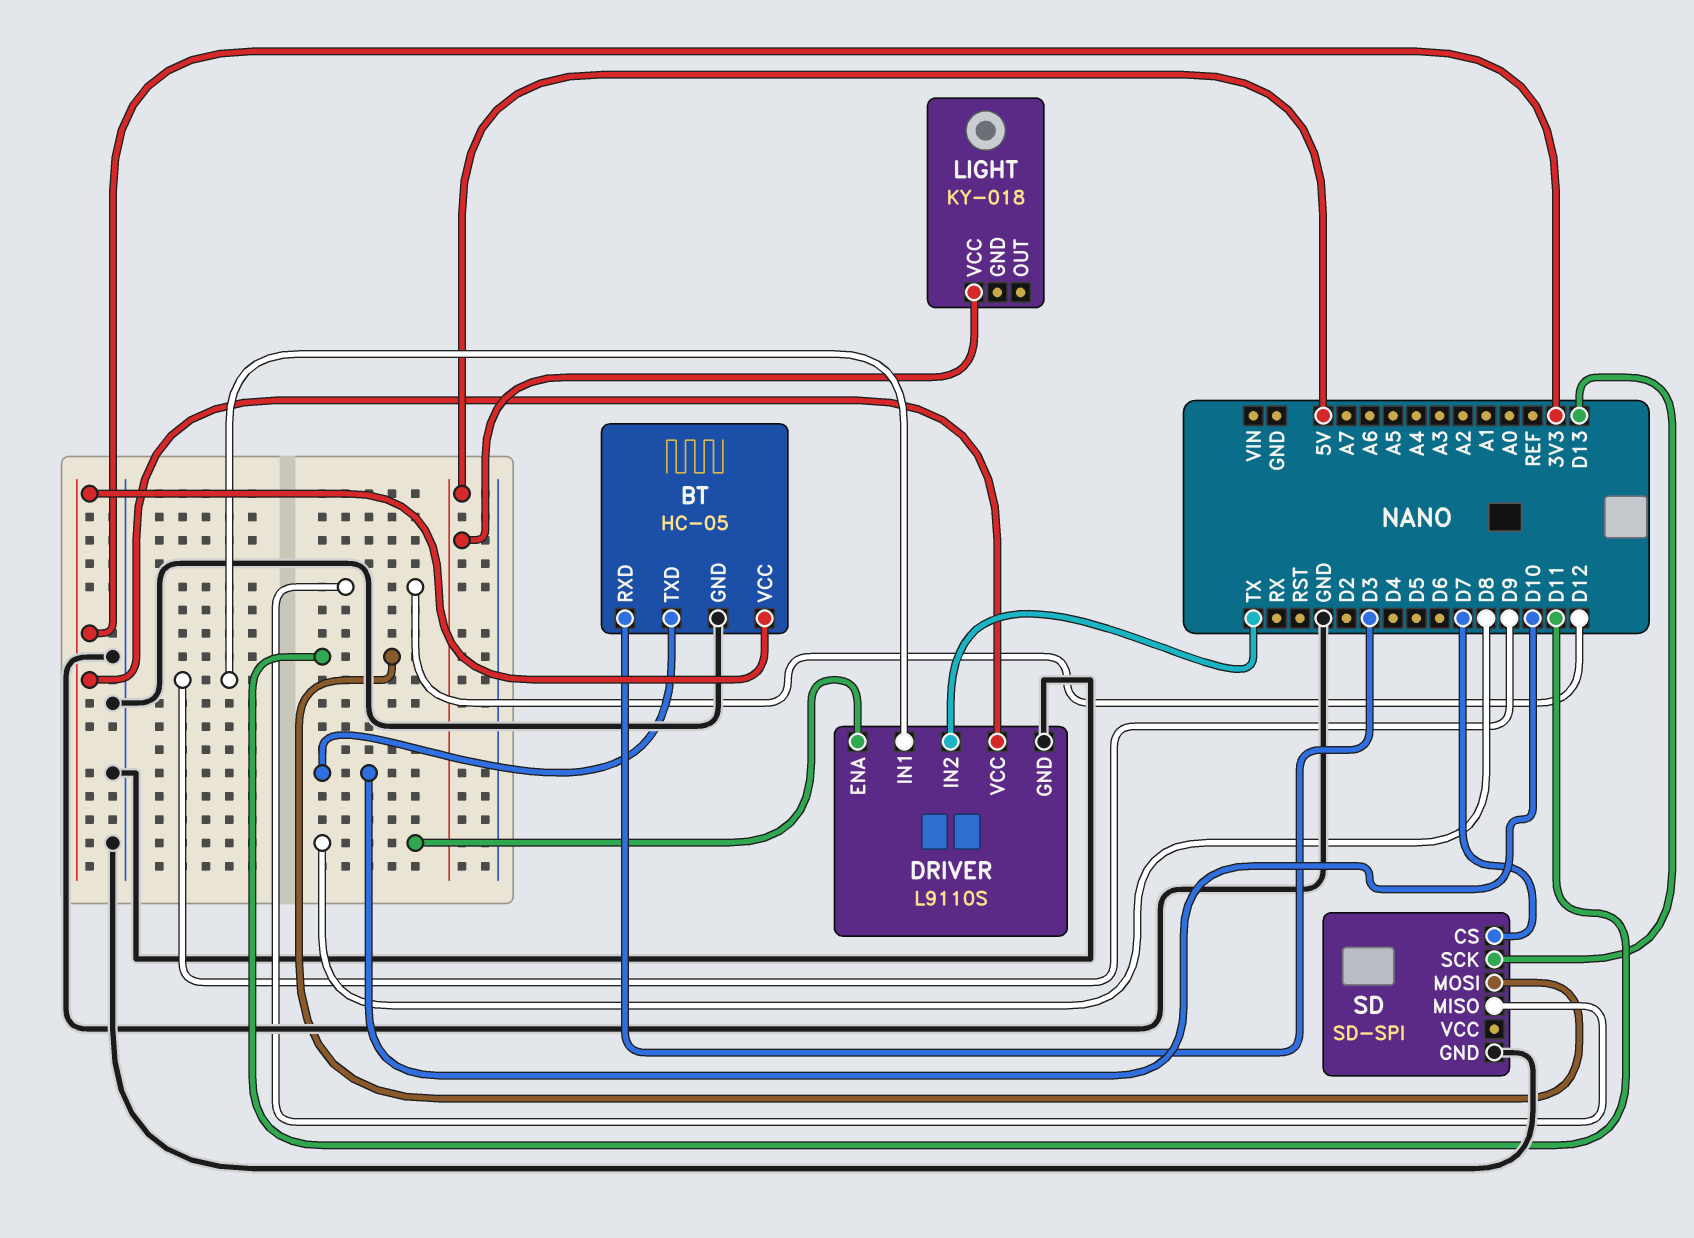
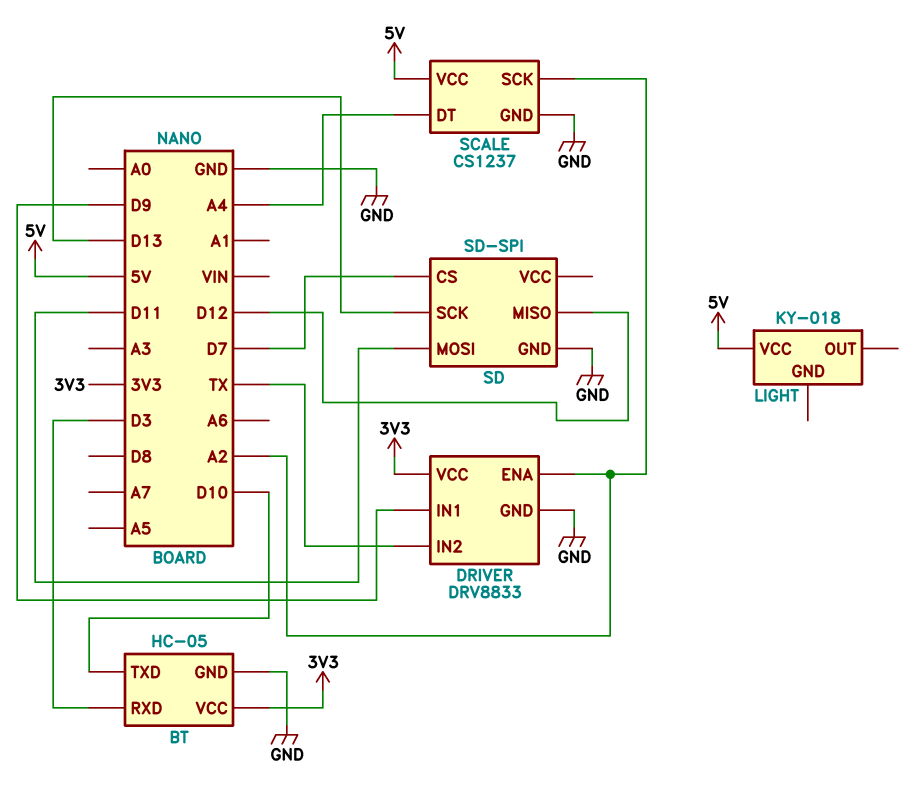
DRIVER: L9110S -> DRV8833
DRIVER pin ENA: D8 -> A2
SCALE: none -> CS1237
SCALE pin DT: none -> A4
SCALE pin GND: none -> GND
SCALE pin SCK: none -> A2
SCALE pin VCC: none -> 5V

